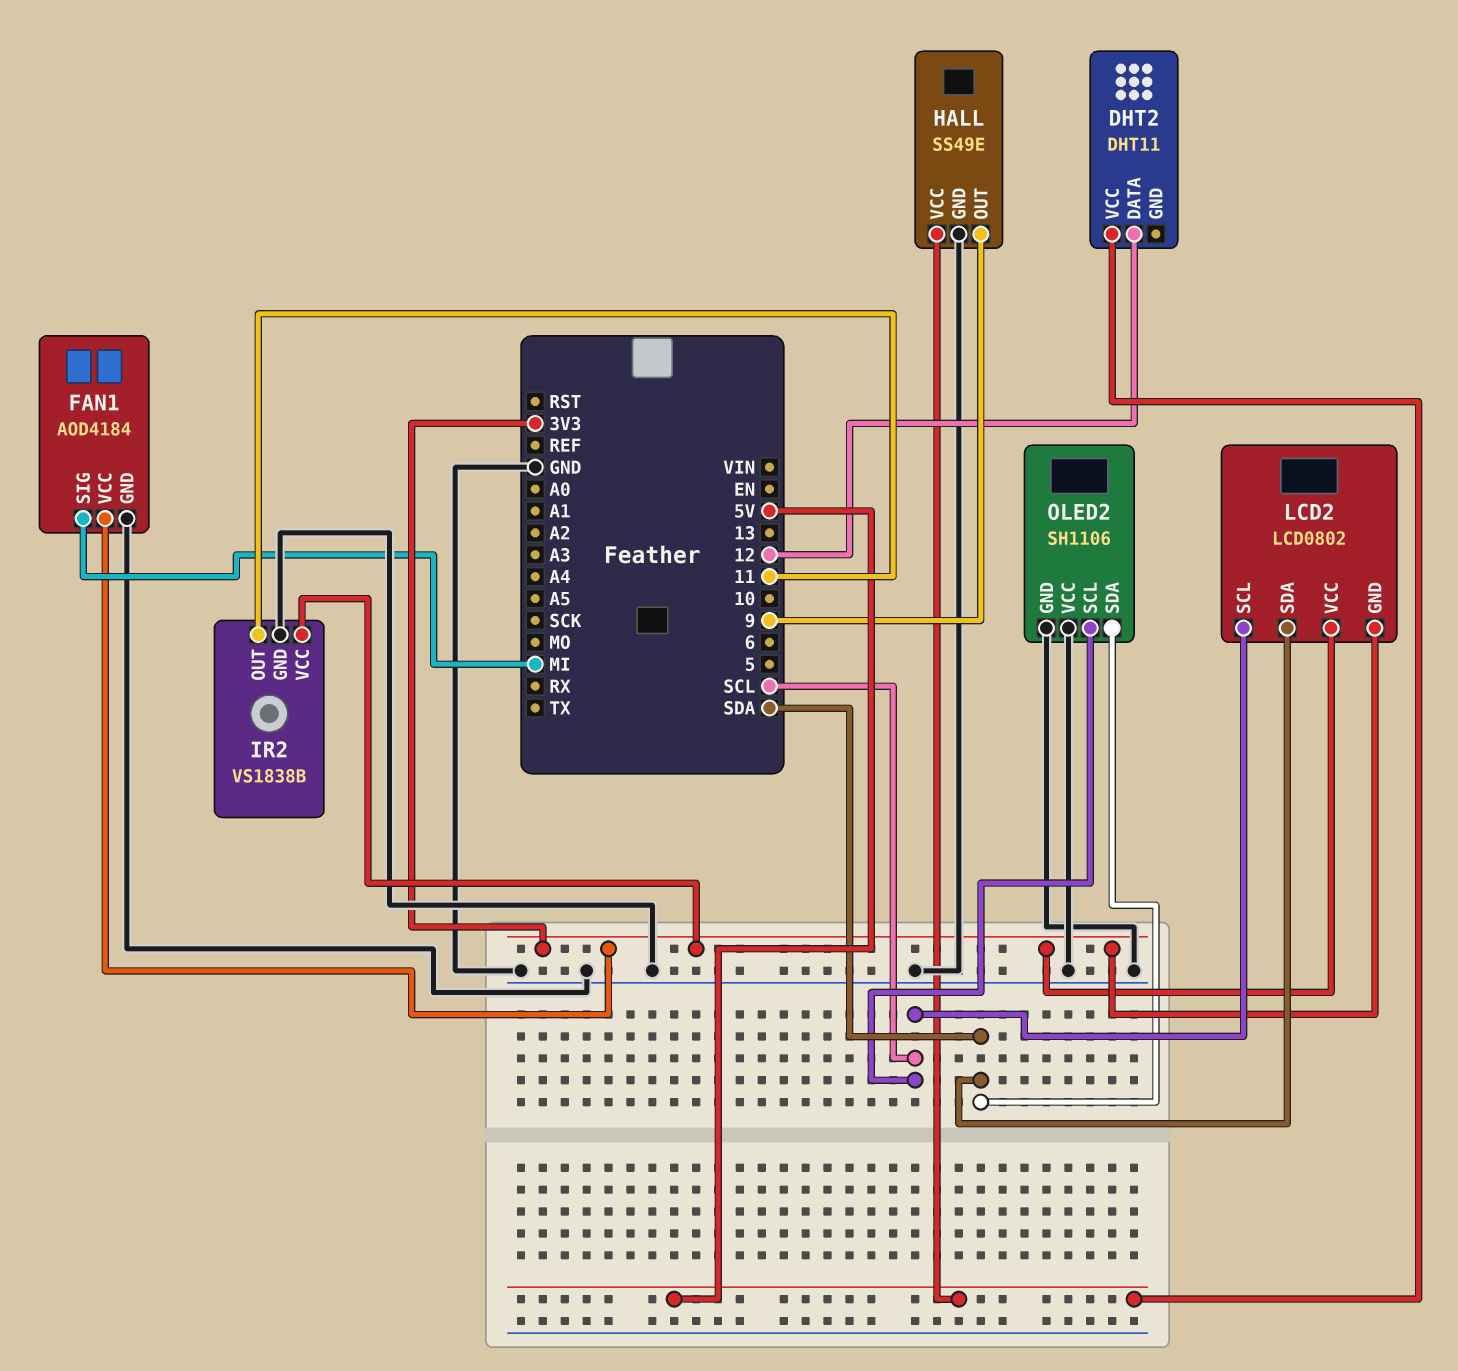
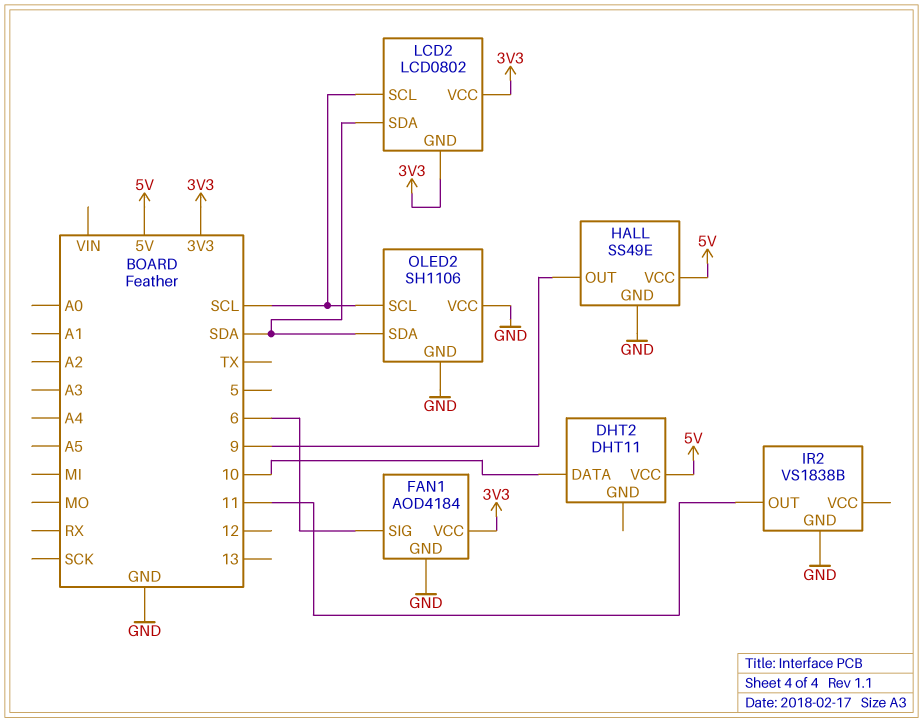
DHT2 pin DATA: 12 -> 10
FAN1 pin SIG: MI -> 6
IR2 pin VCC: 3V3 -> none

